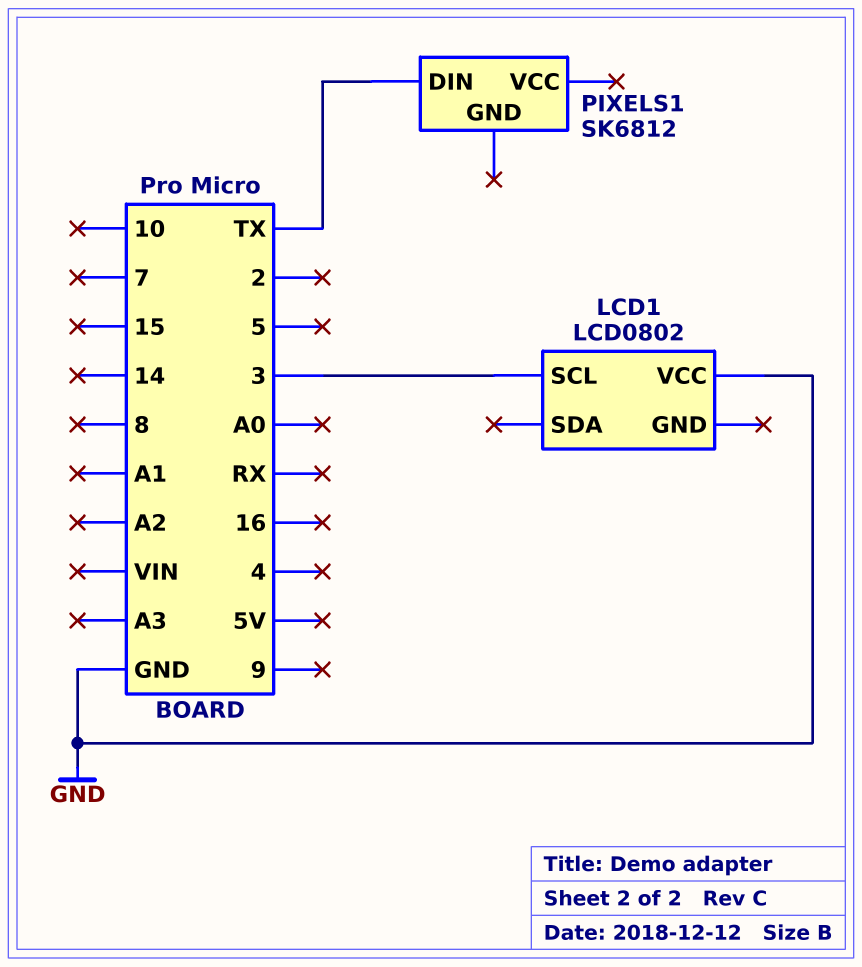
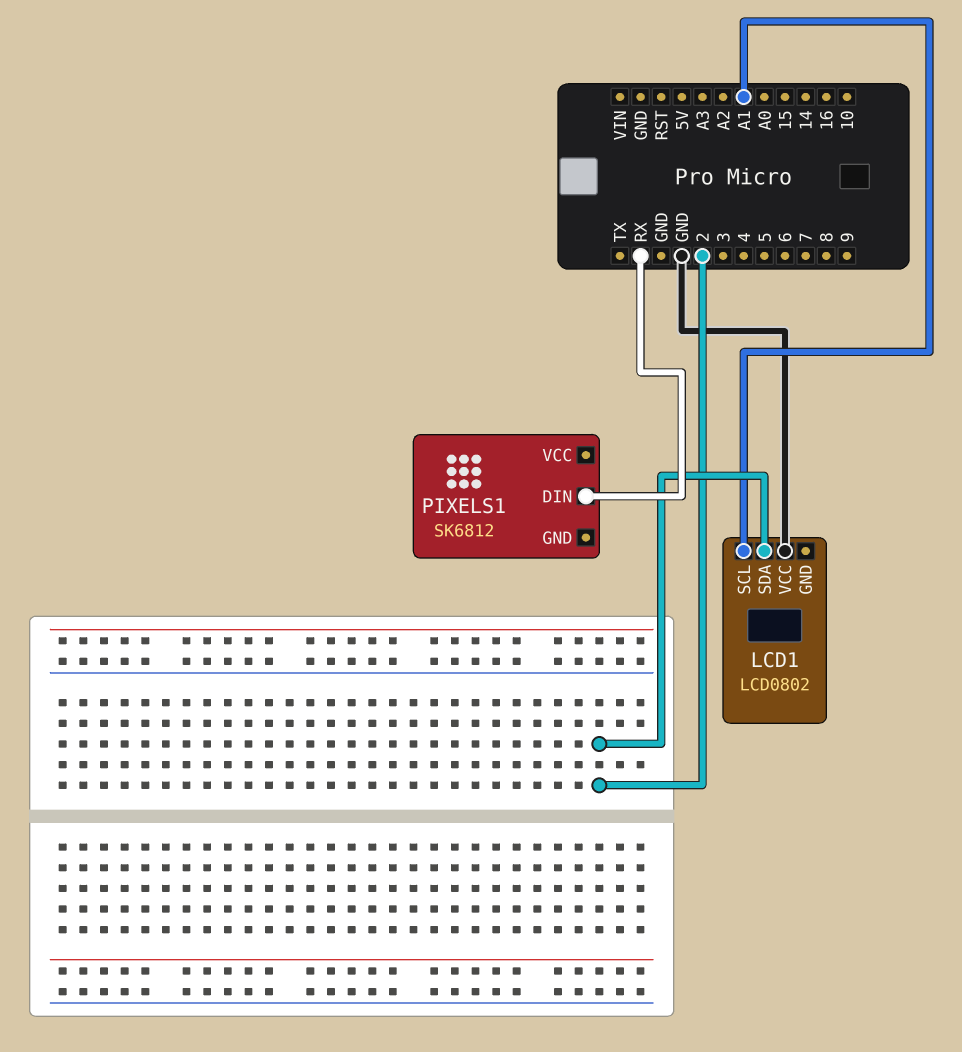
LCD1 pin SCL: 3 -> A1
LCD1 pin SDA: none -> 2
PIXELS1 pin DIN: TX -> RX

